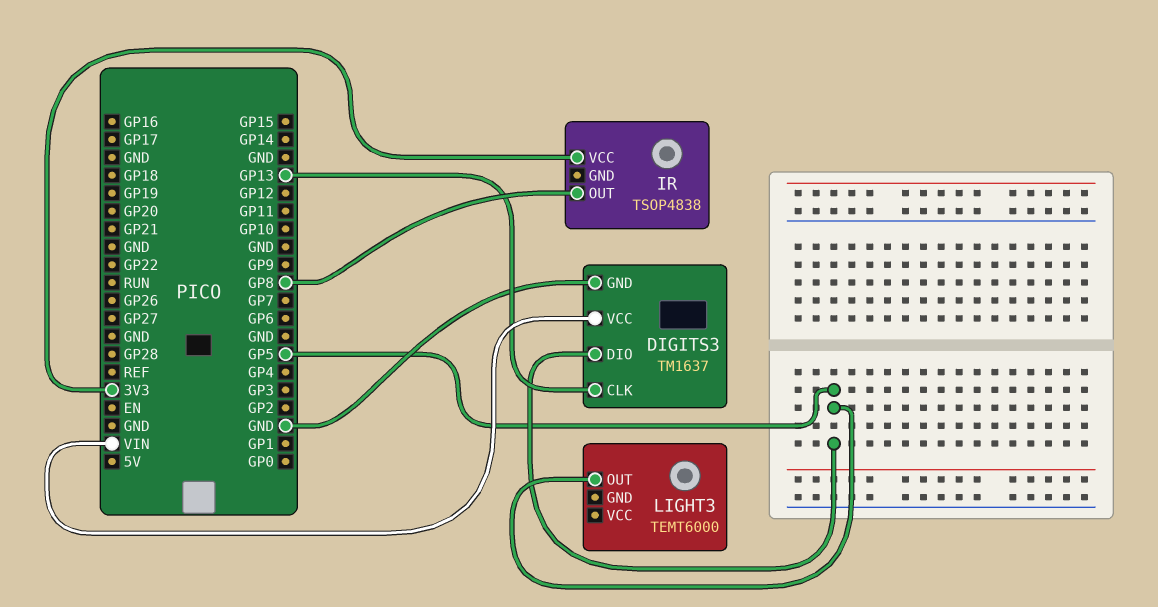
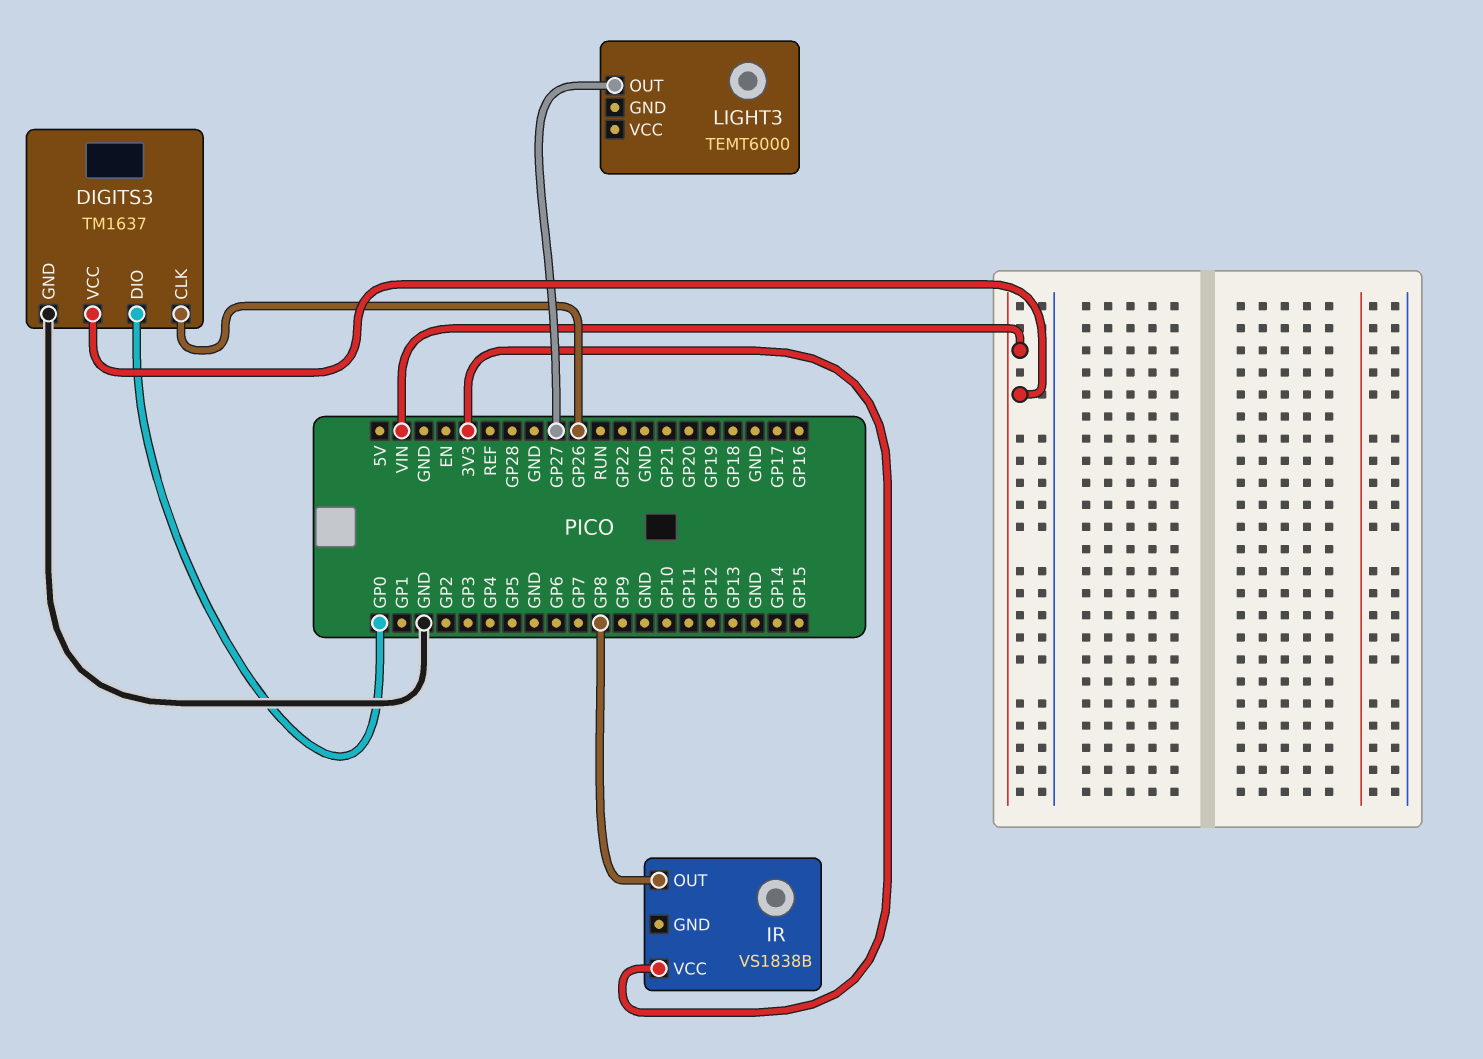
DIGITS3 pin CLK: GP13 -> GP26
DIGITS3 pin DIO: GP5 -> GP0
IR: TSOP4838 -> VS1838B
LIGHT3 pin OUT: GP5 -> GP27

